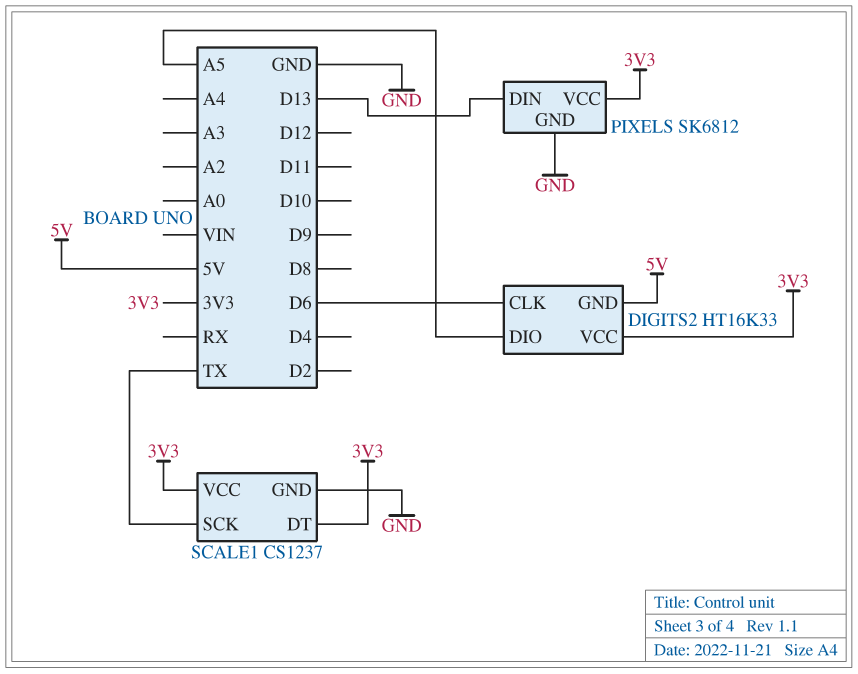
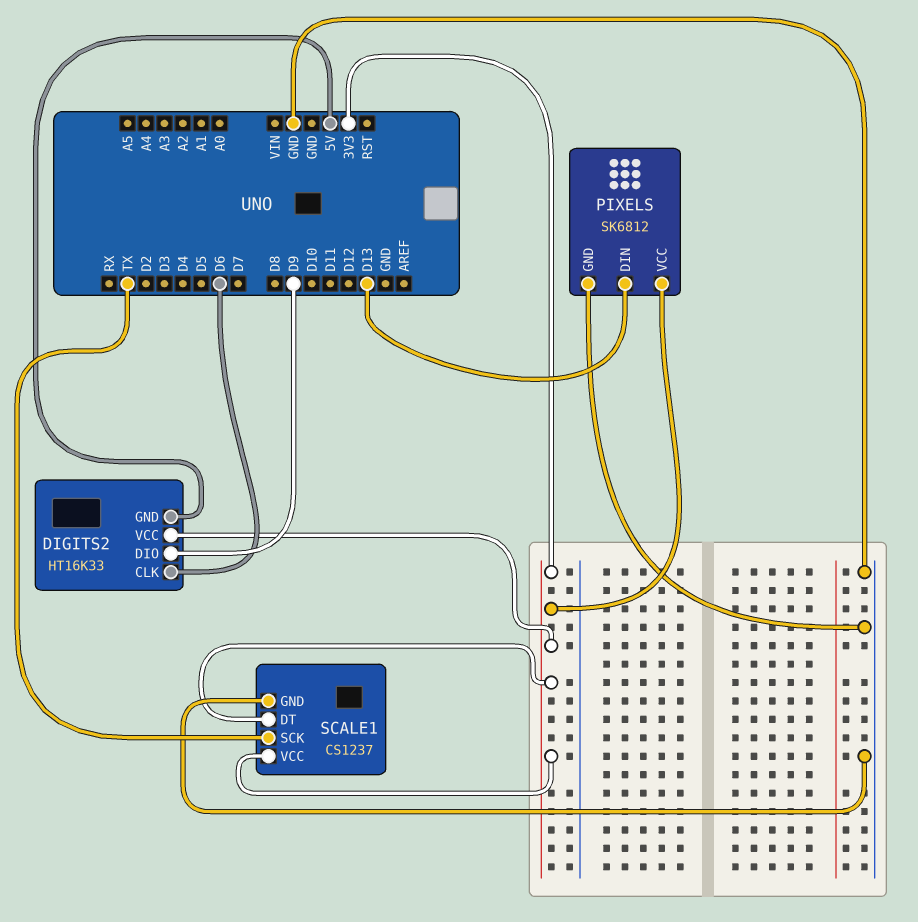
DIGITS2 pin DIO: A5 -> D9

